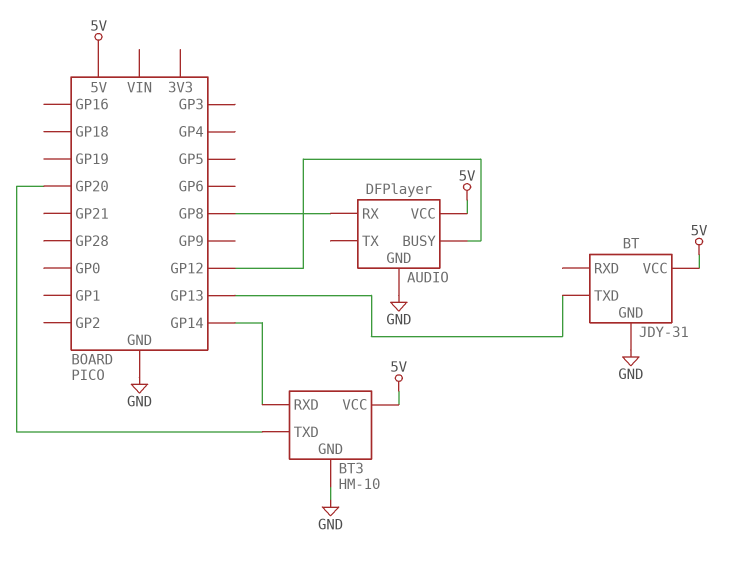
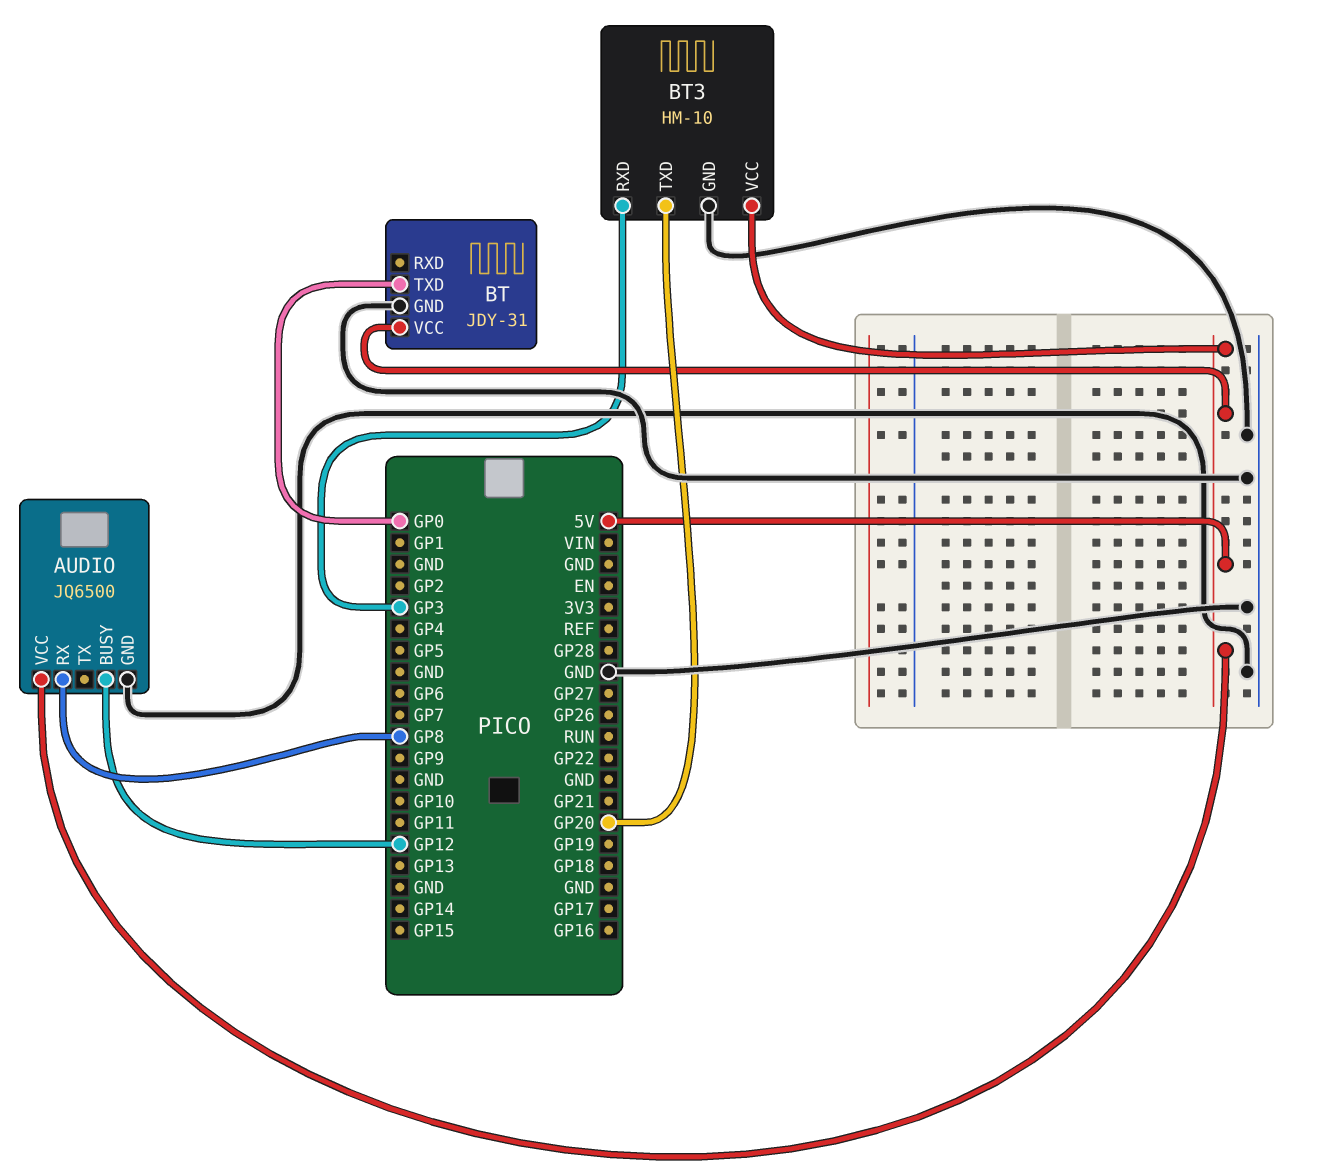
AUDIO: DFPlayer -> JQ6500
BT pin TXD: GP13 -> GP0
BT3 pin RXD: GP14 -> GP3

